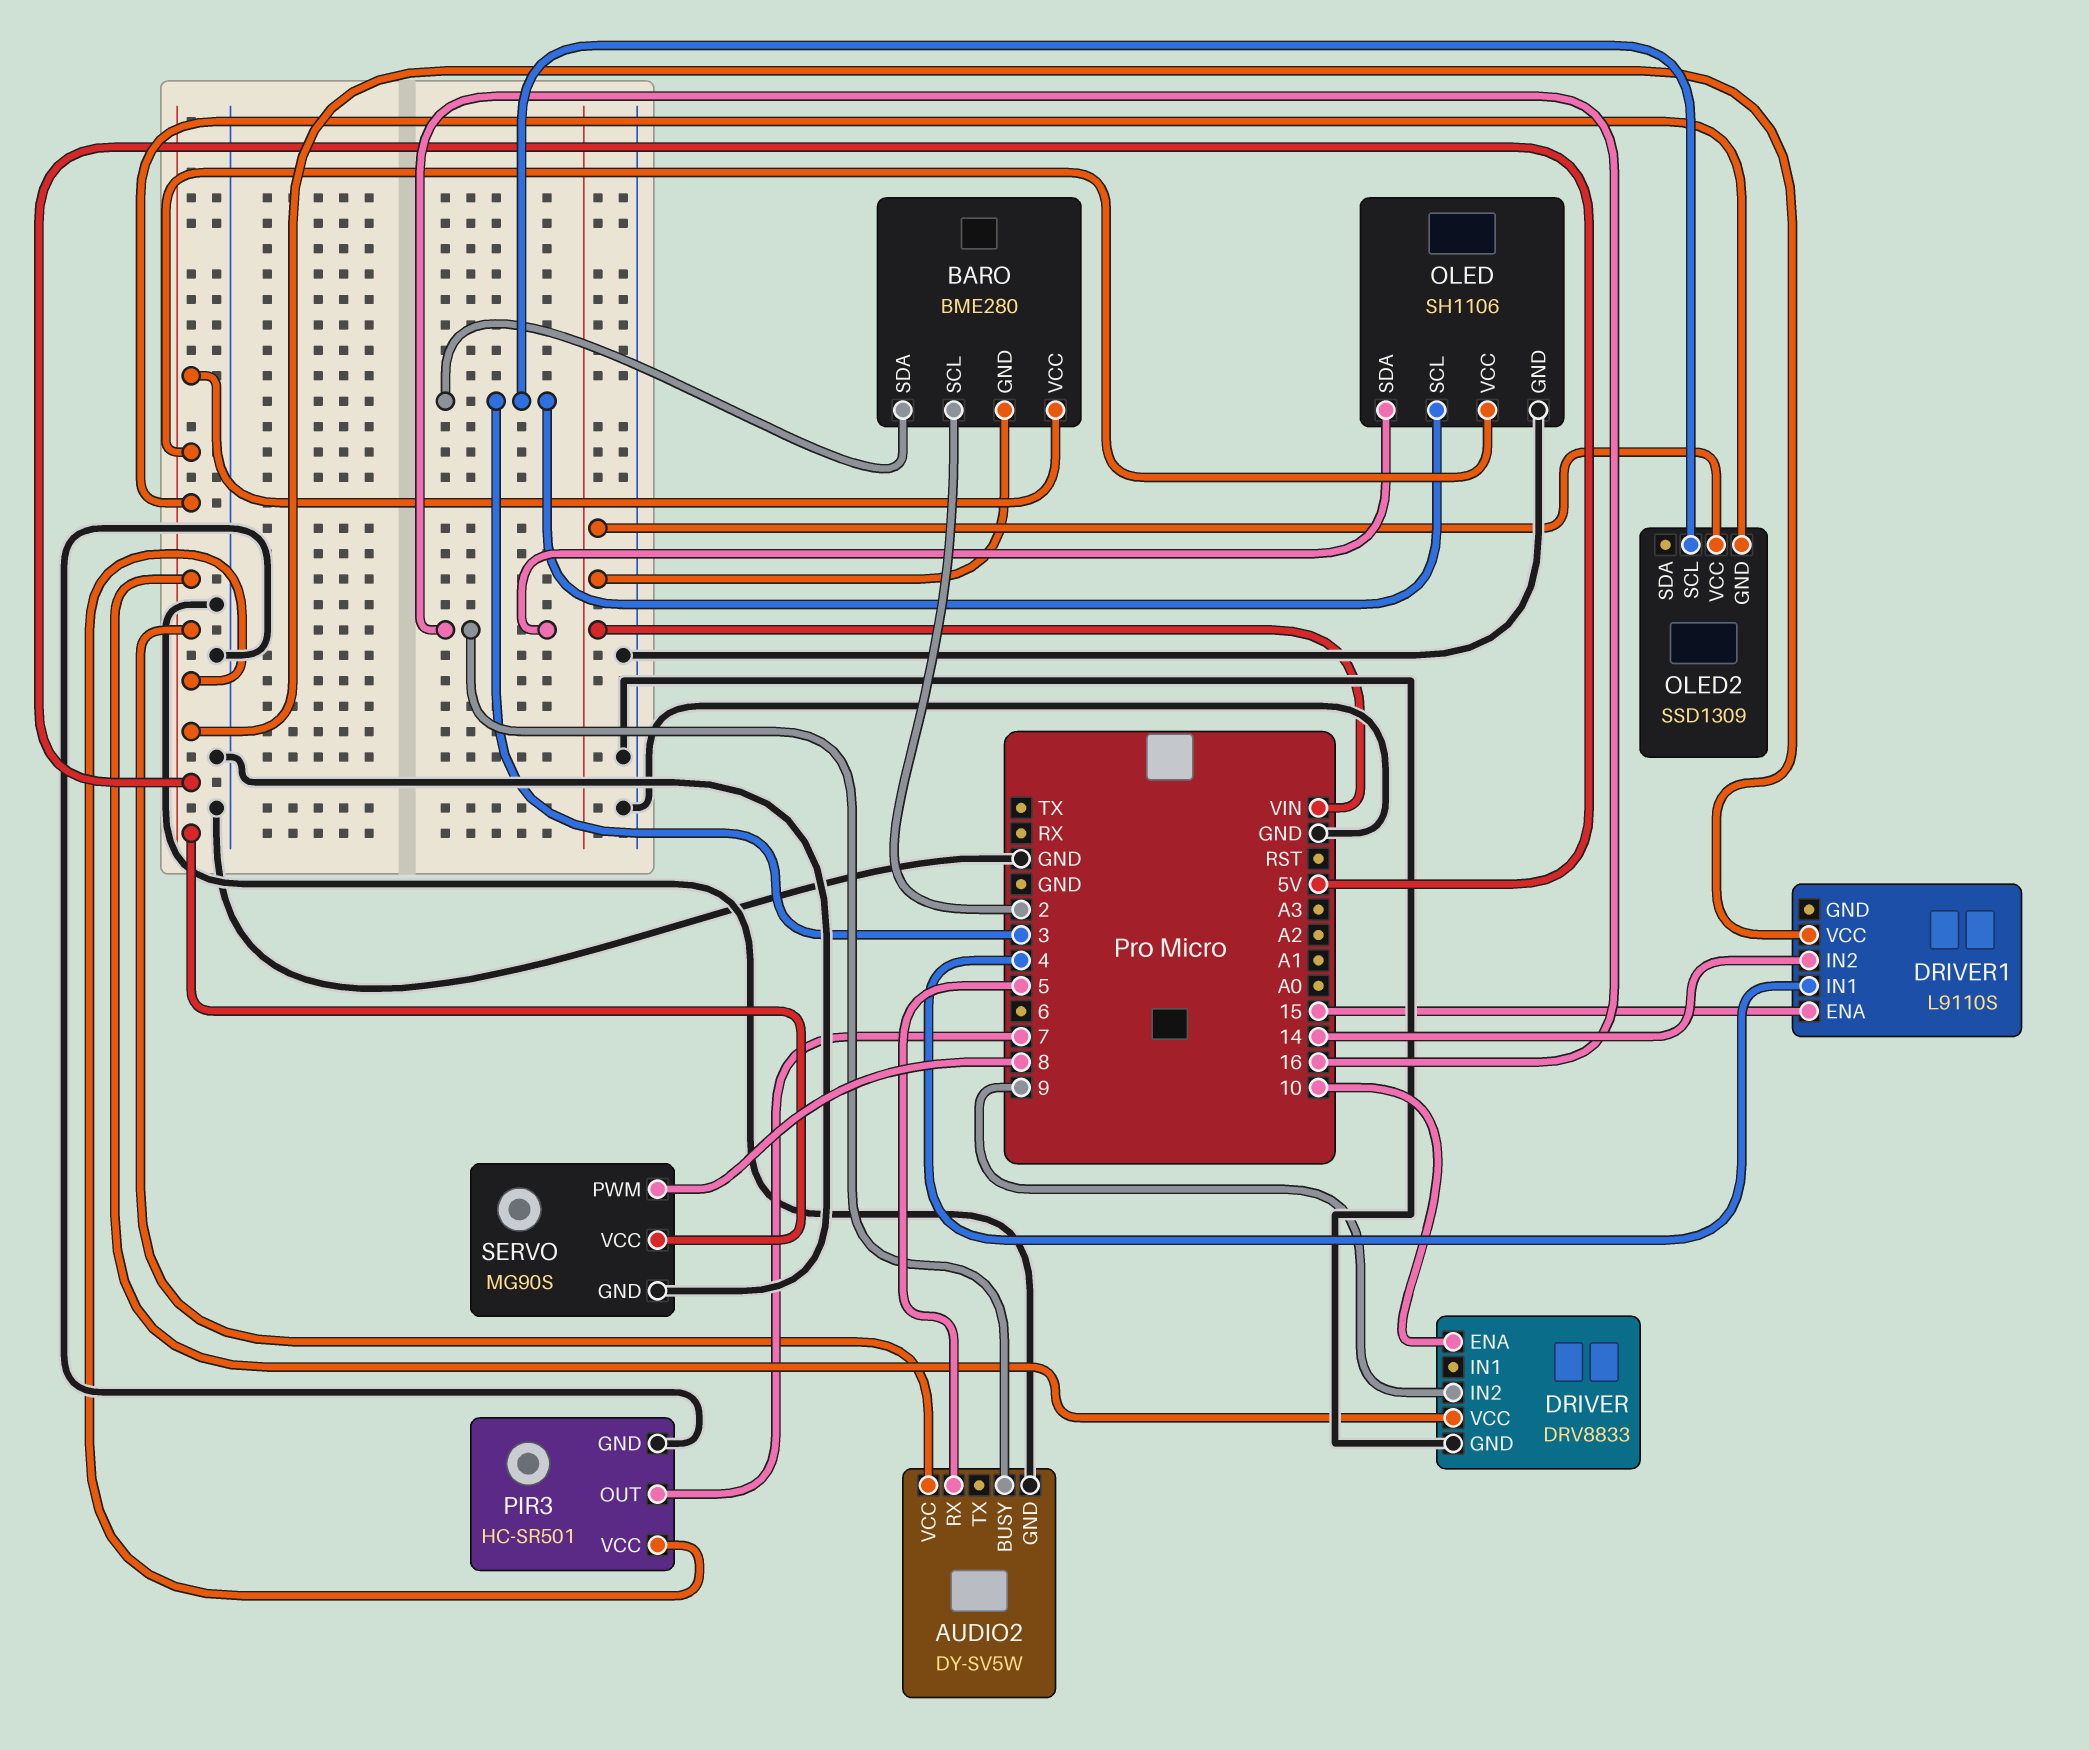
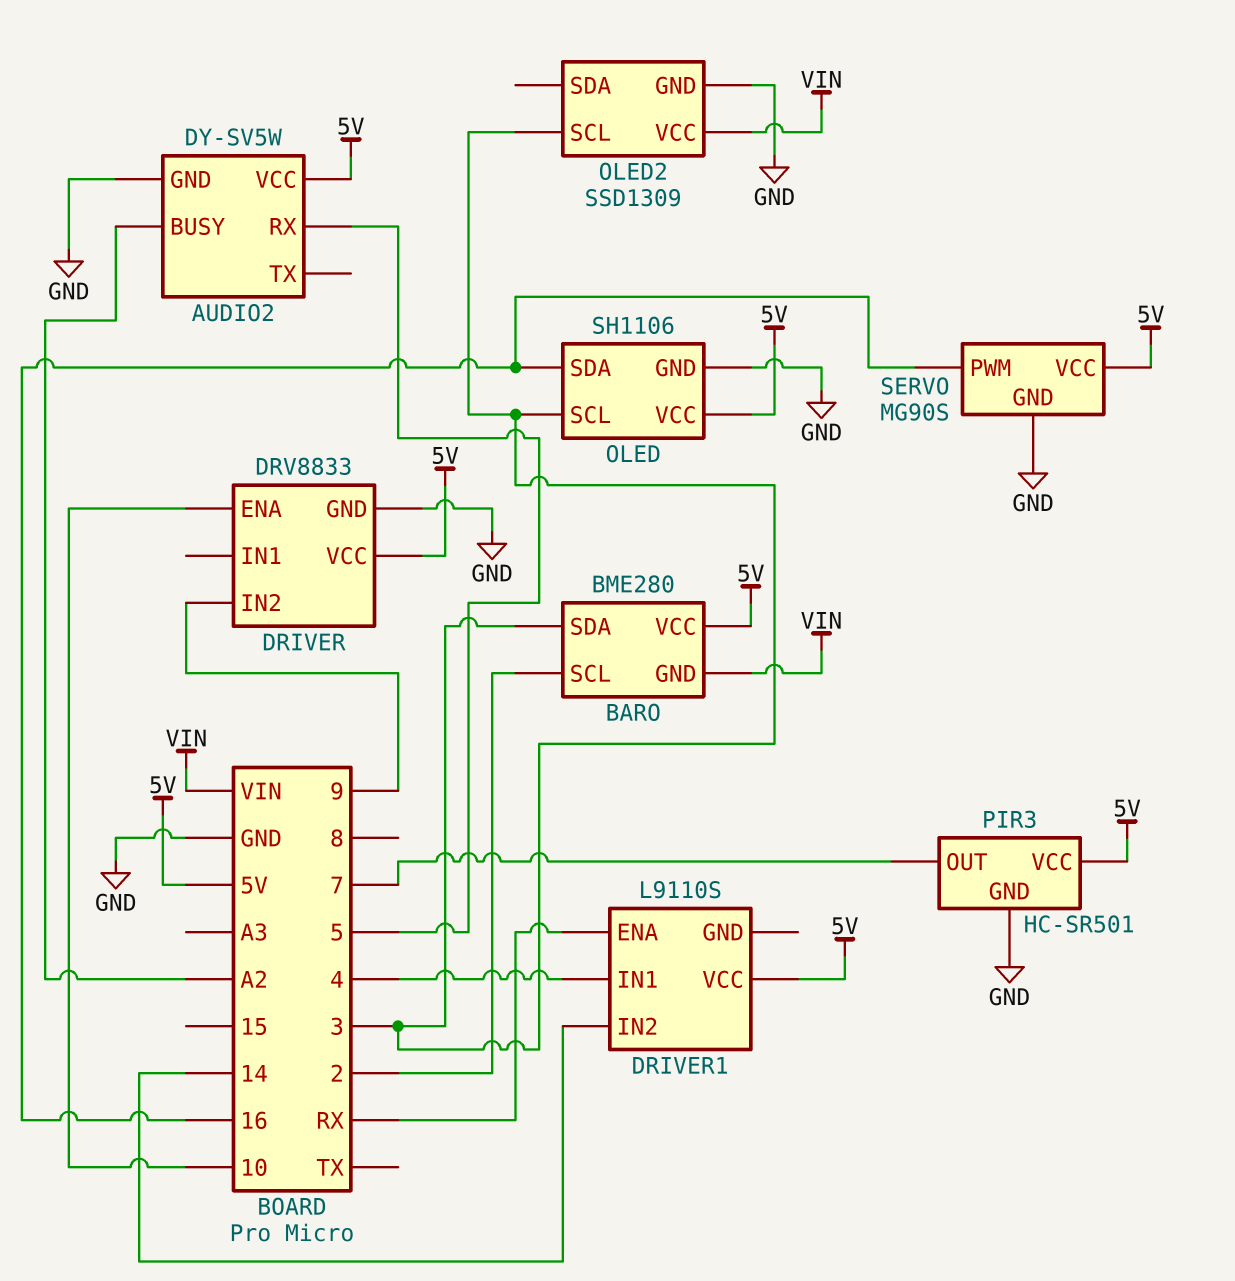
AUDIO2 pin BUSY: 16 -> A2
DRIVER1 pin ENA: 15 -> RX
OLED2 pin GND: 5V -> GND
SERVO pin PWM: 8 -> 16

